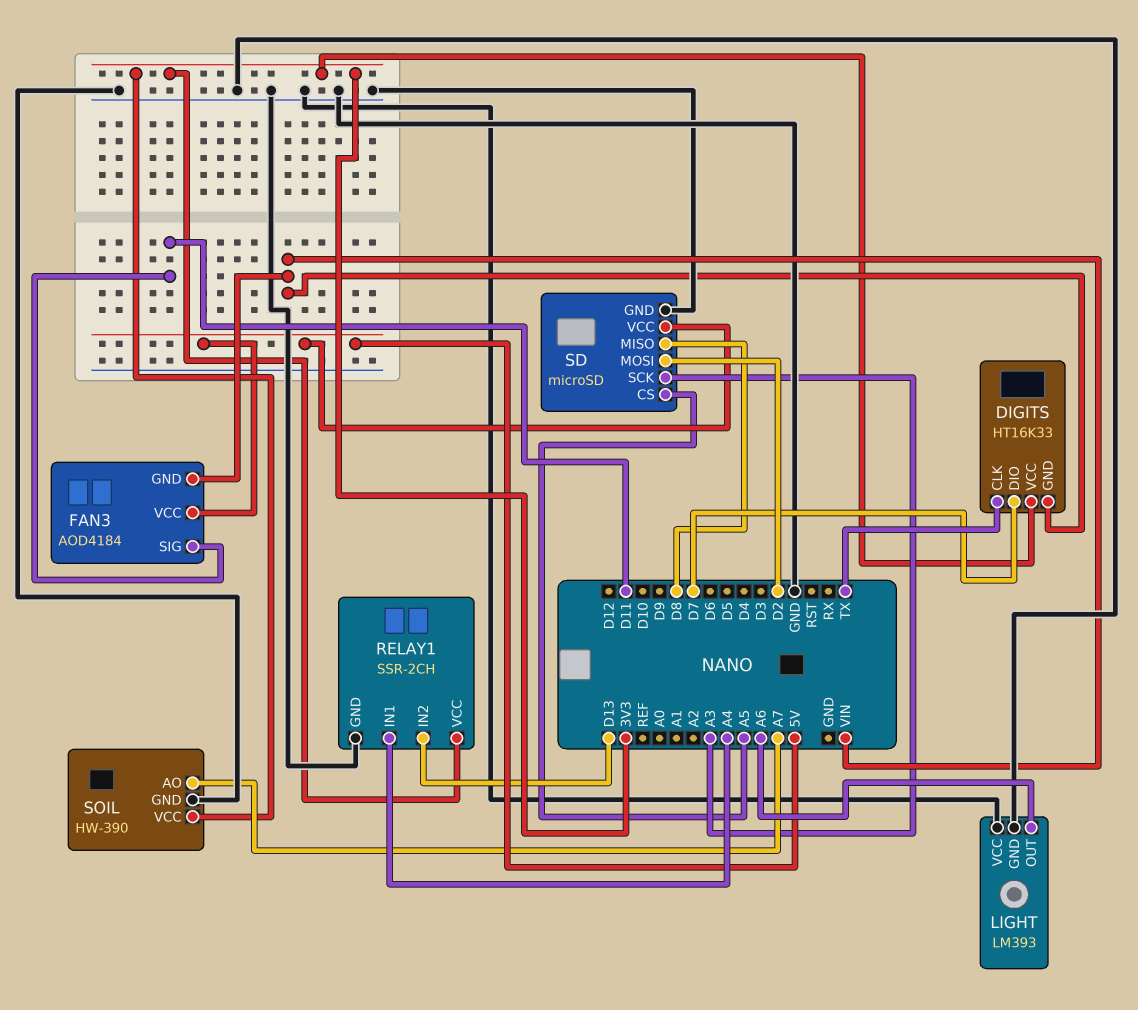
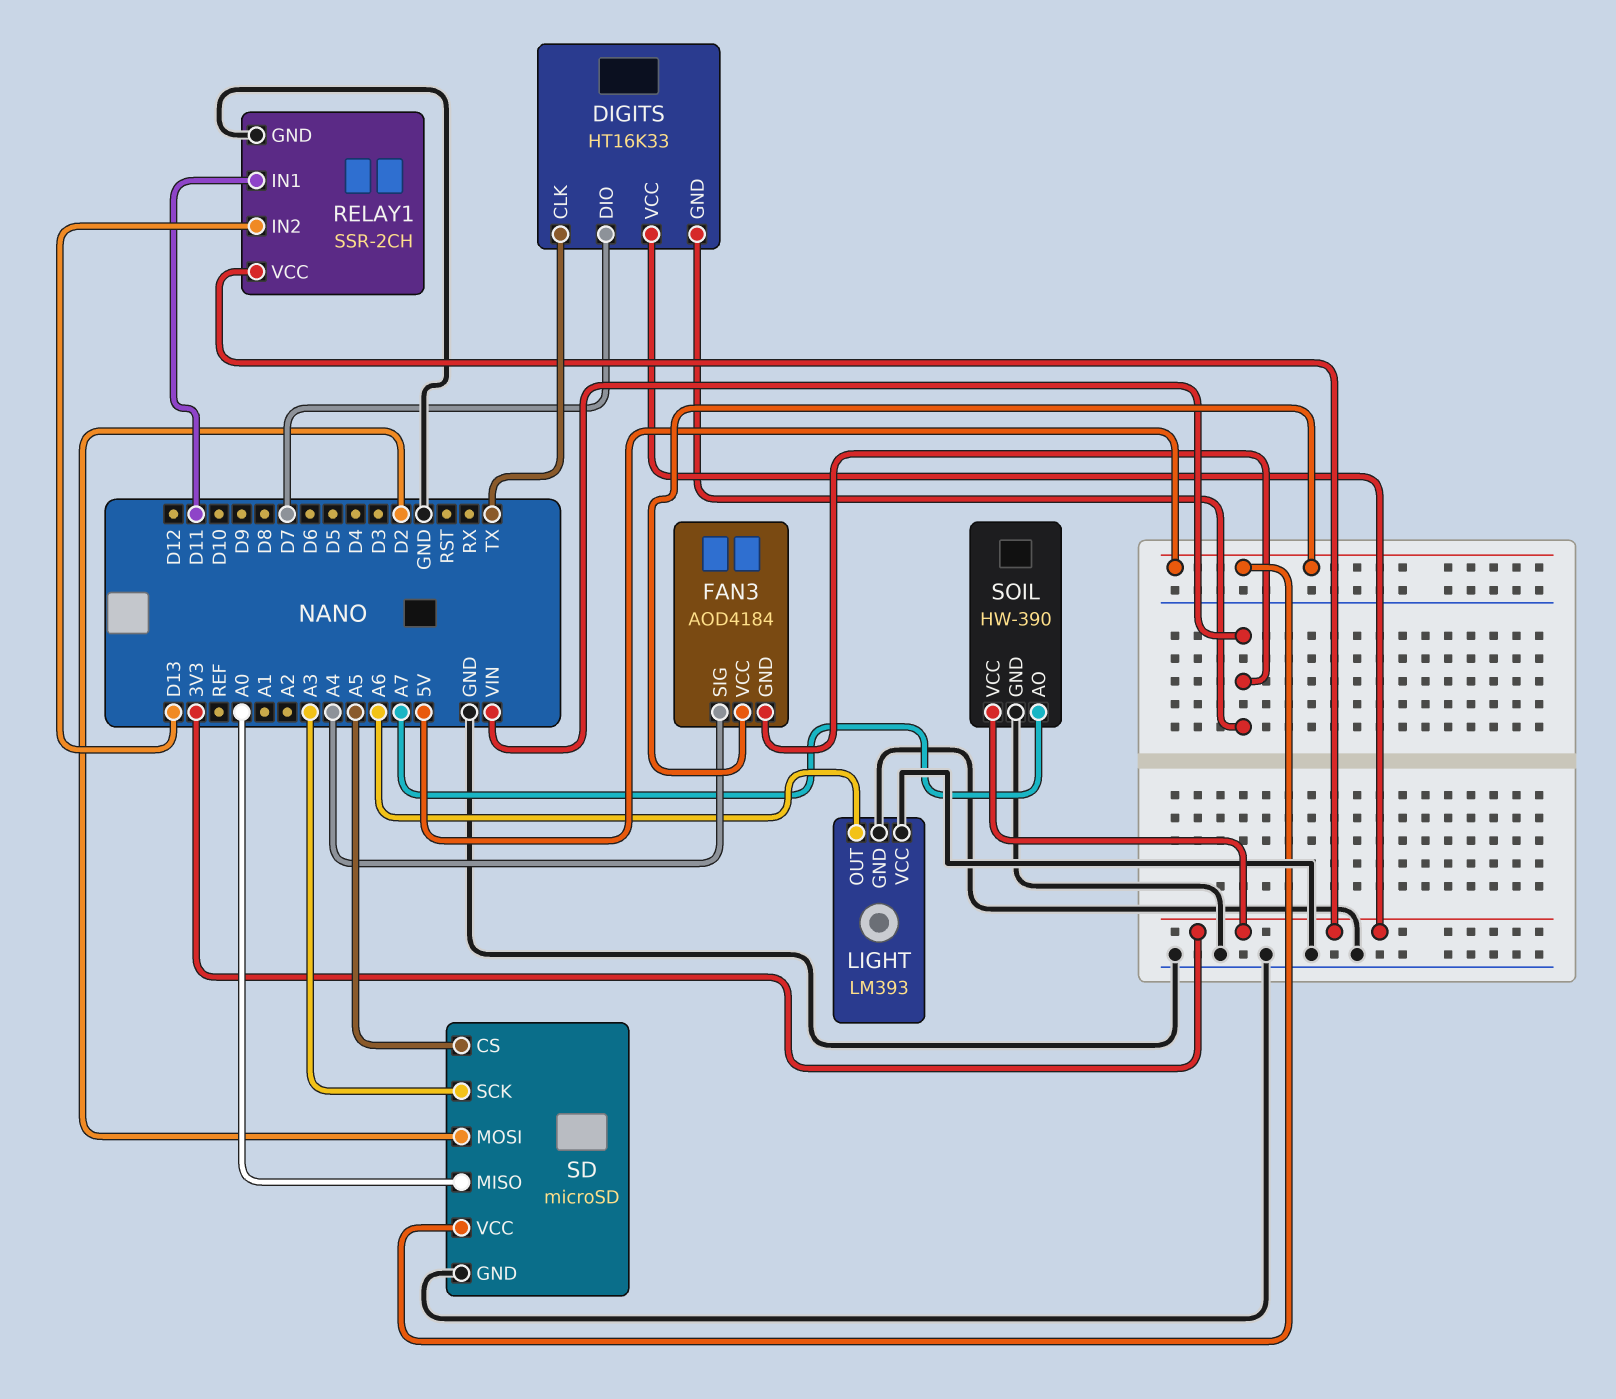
FAN3 pin SIG: D11 -> A4
RELAY1 pin IN1: A4 -> D11
SD pin MISO: D8 -> A0

